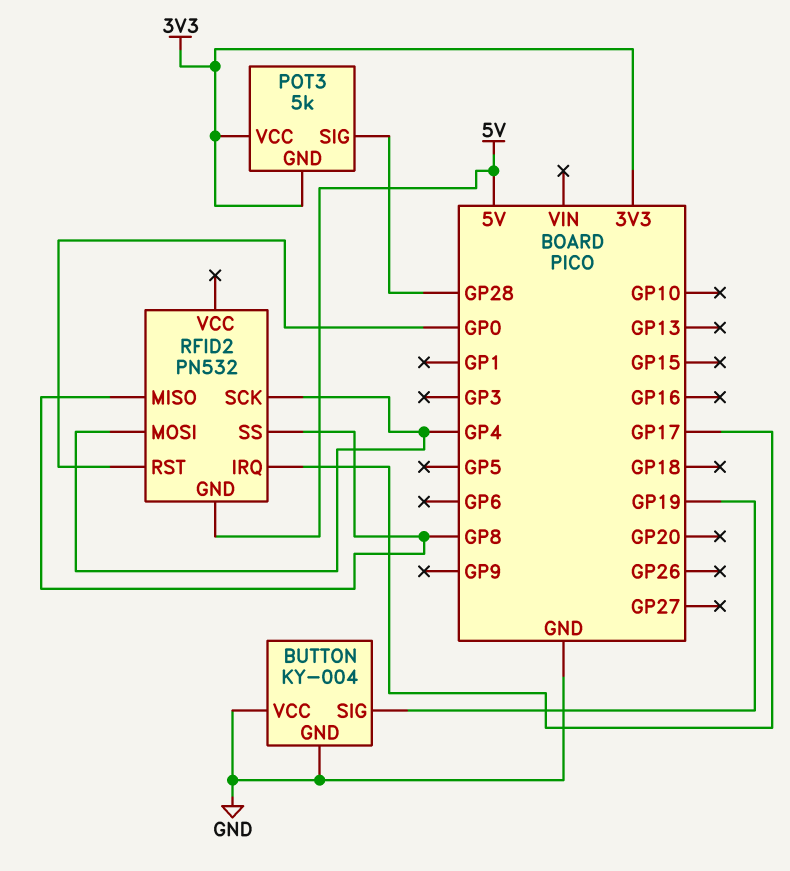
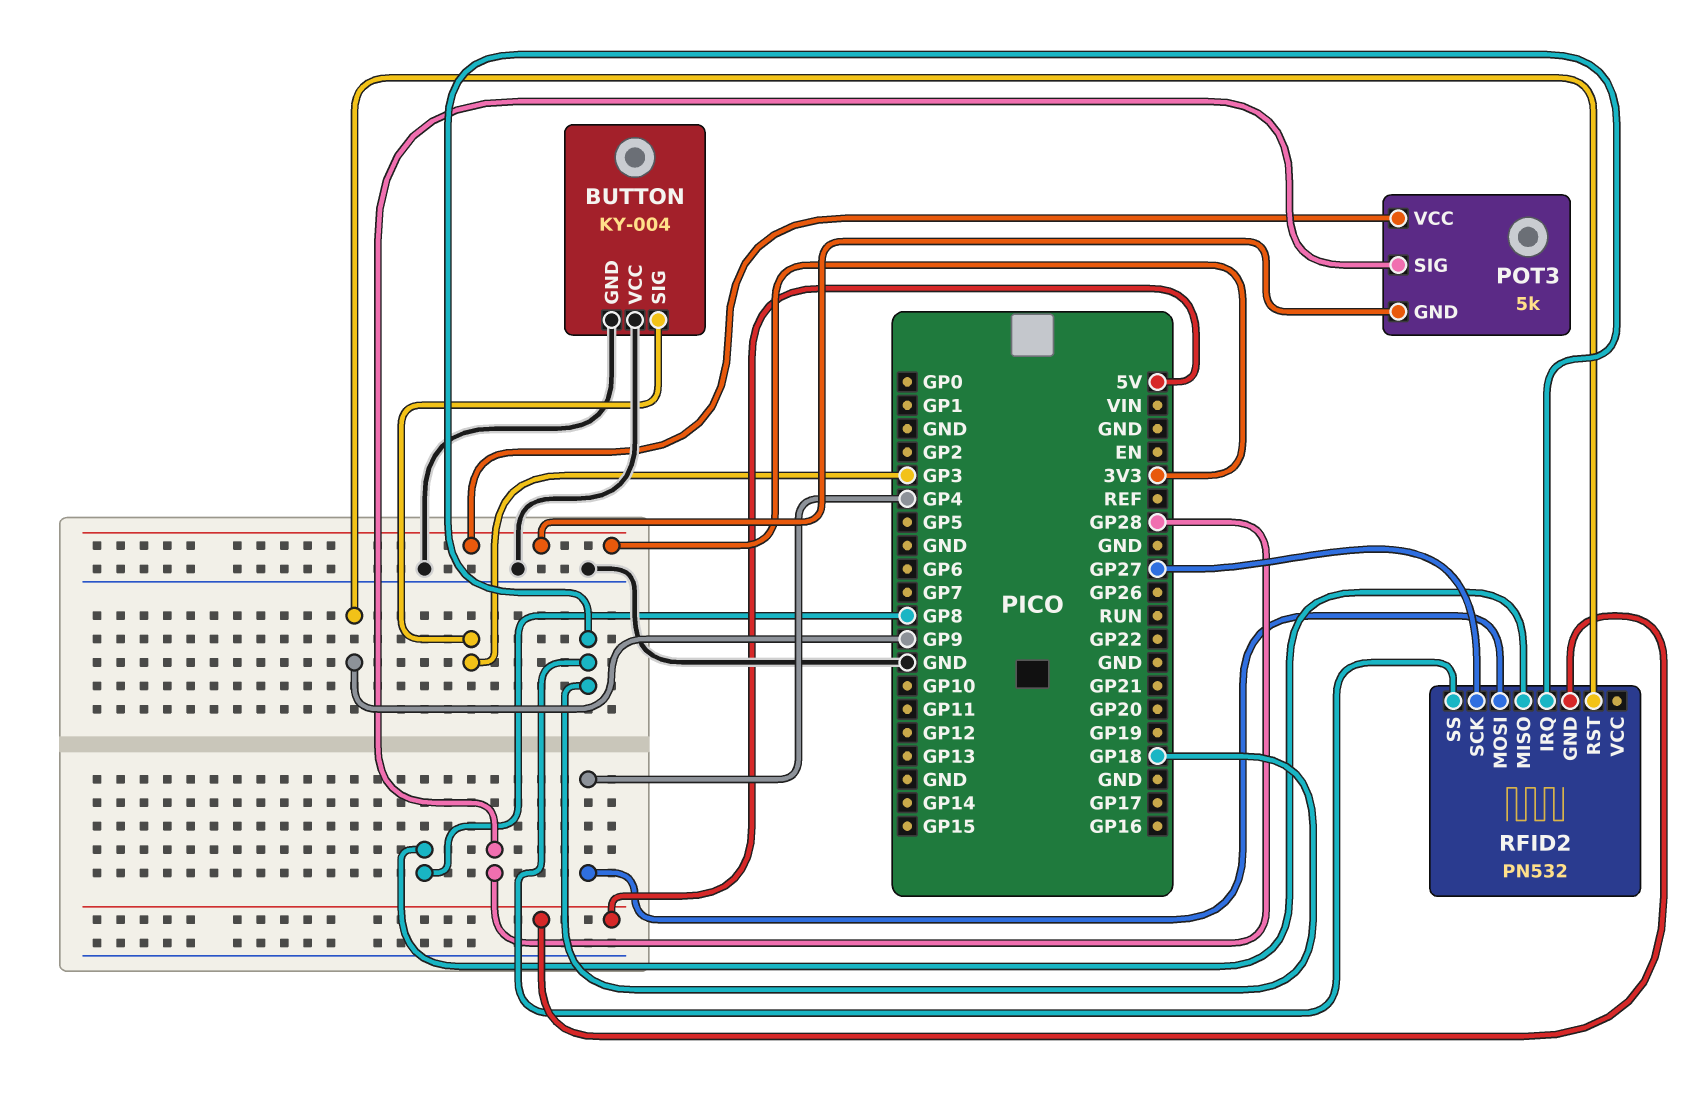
BUTTON pin SIG: GP19 -> GP3
RFID2 pin IRQ: GP17 -> GP18
RFID2 pin RST: GP0 -> GP9
RFID2 pin SCK: GP4 -> GP27
RFID2 pin SS: GP8 -> GP18

